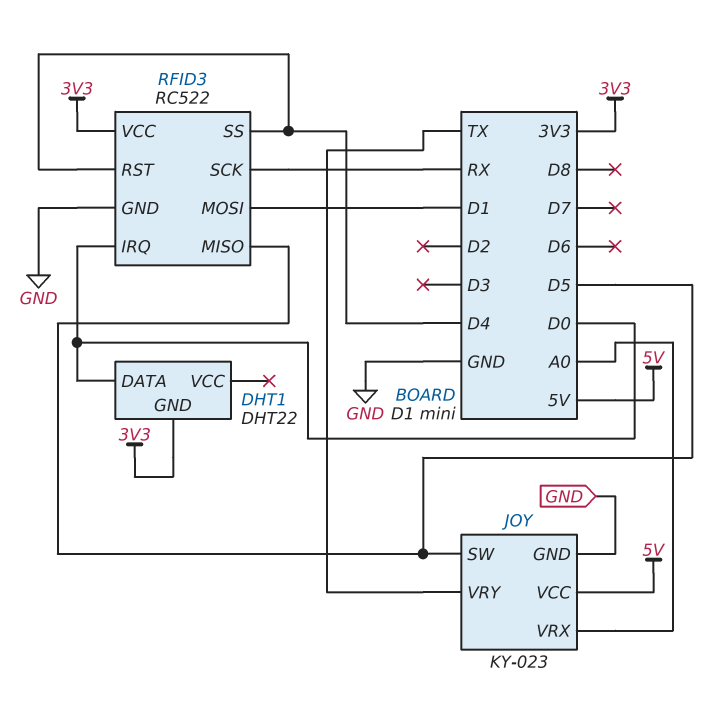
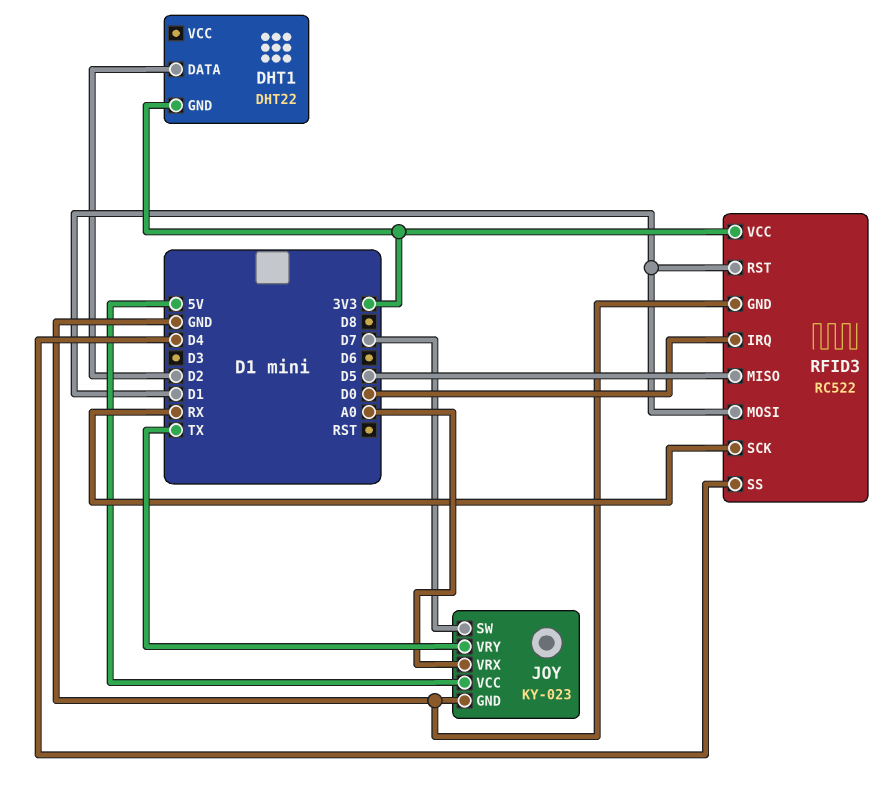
DHT1 pin DATA: D0 -> D2
JOY pin SW: D5 -> D7
RFID3 pin RST: D4 -> D1

